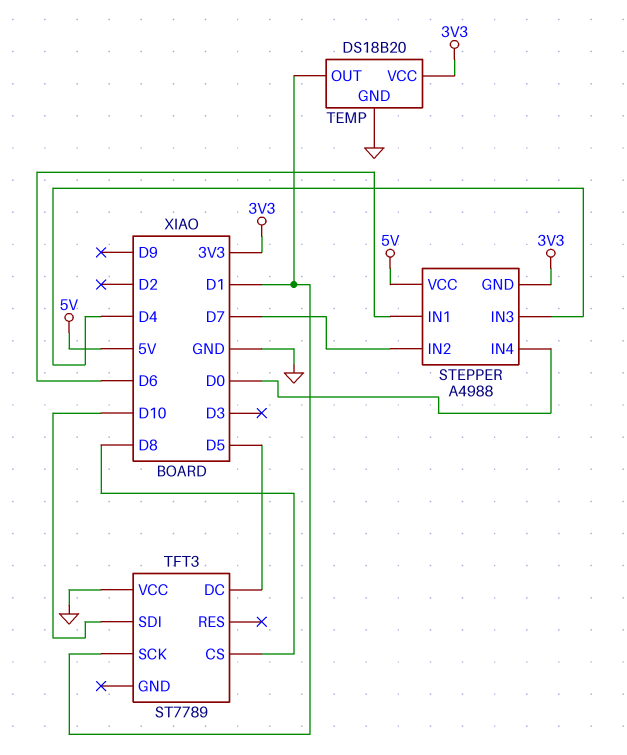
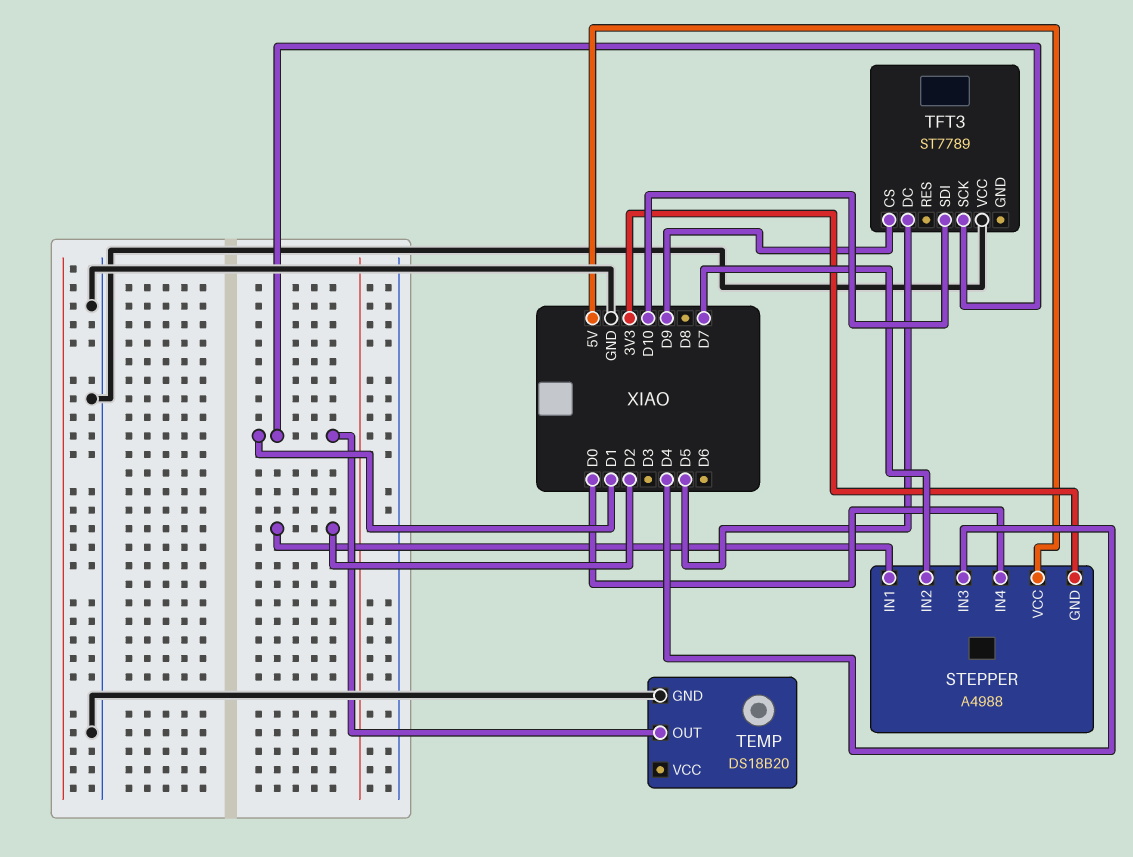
STEPPER pin IN1: D6 -> D2
TEMP pin VCC: 3V3 -> none
TFT3 pin CS: D8 -> D9

